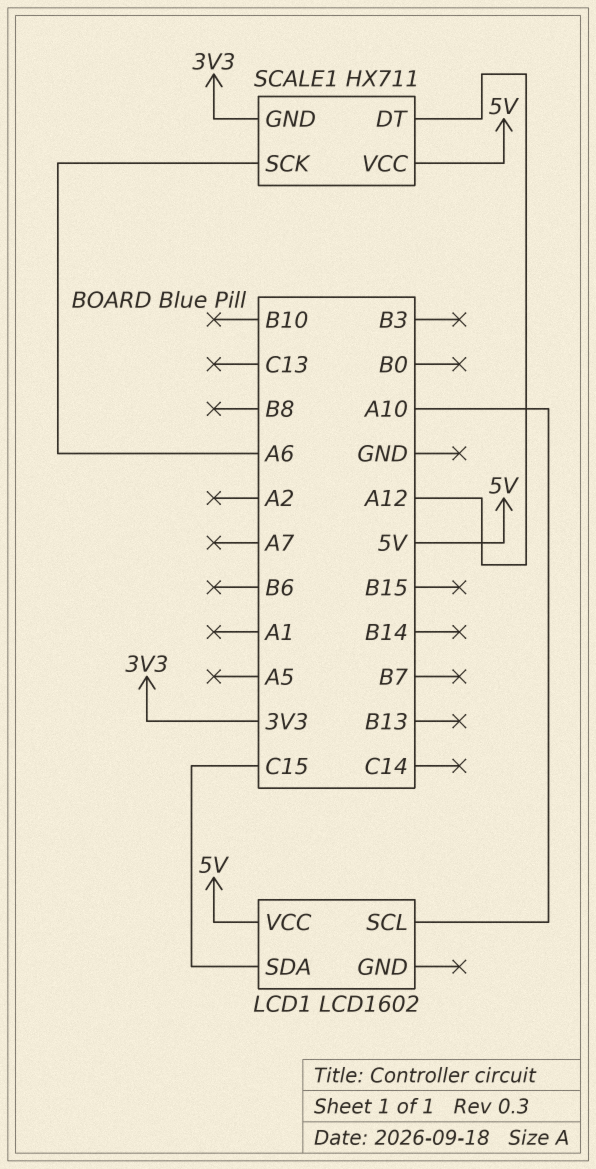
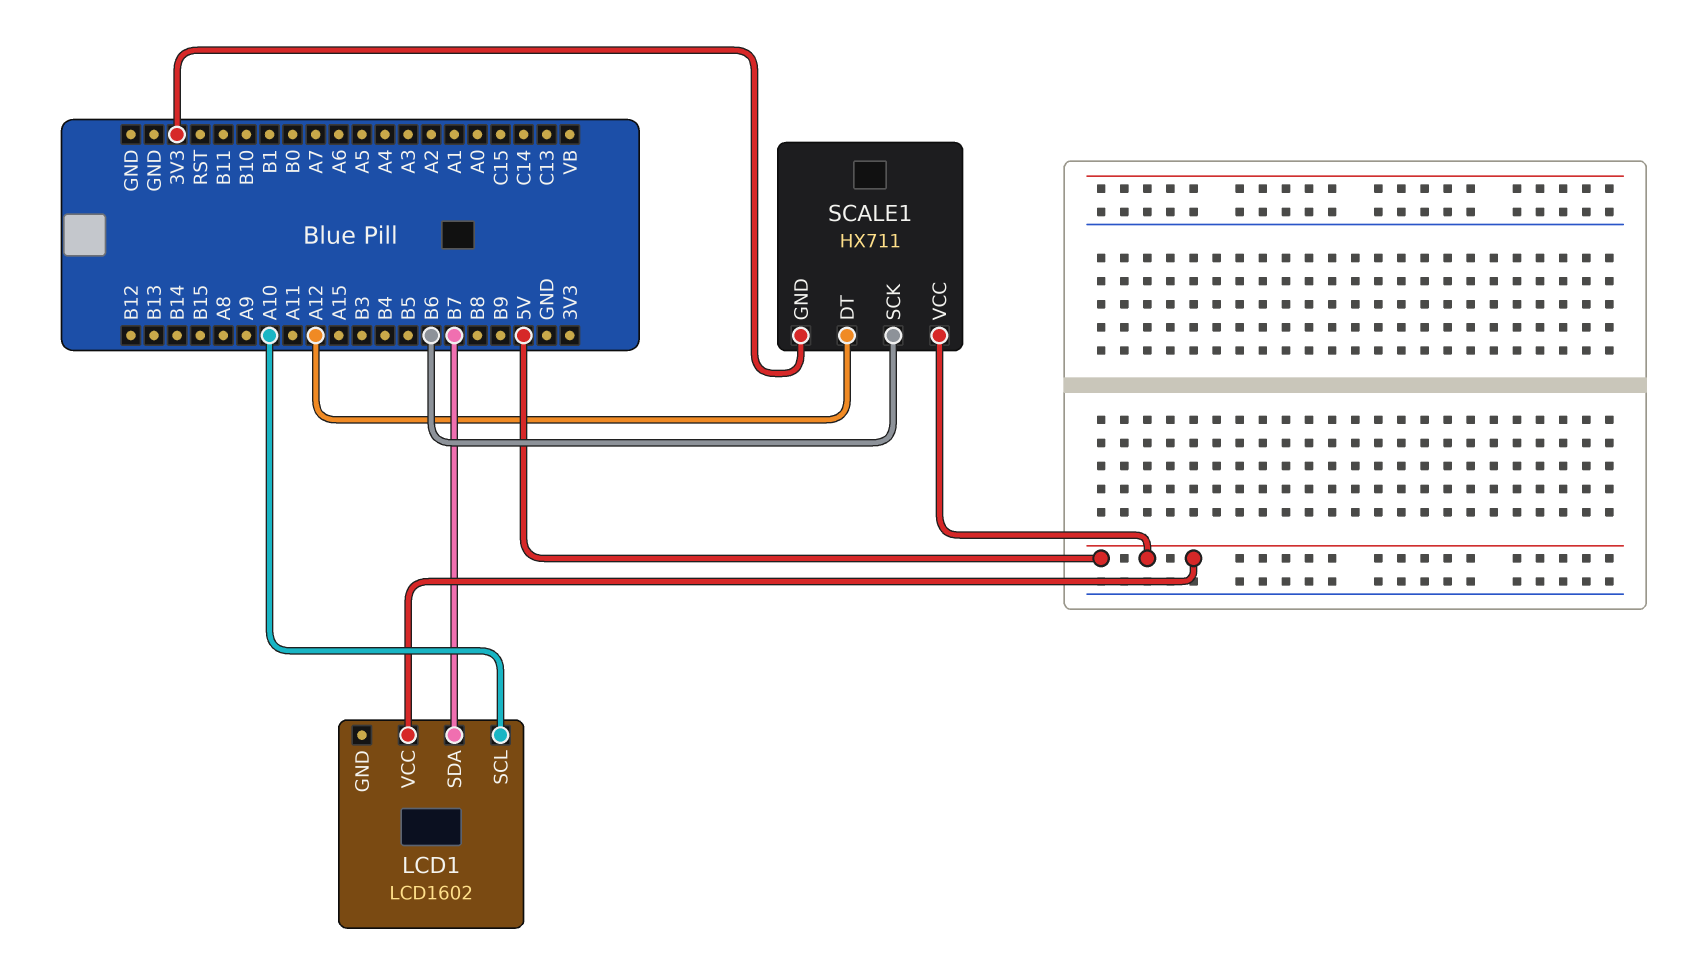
LCD1 pin SDA: C15 -> B7
SCALE1 pin SCK: A6 -> B6

